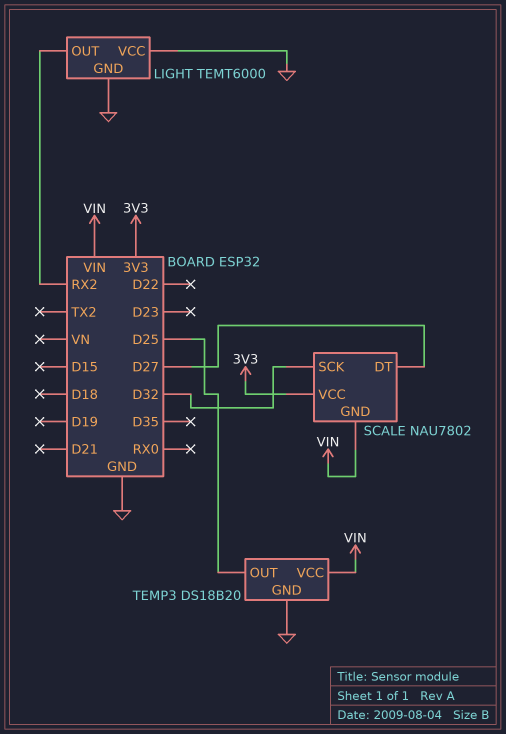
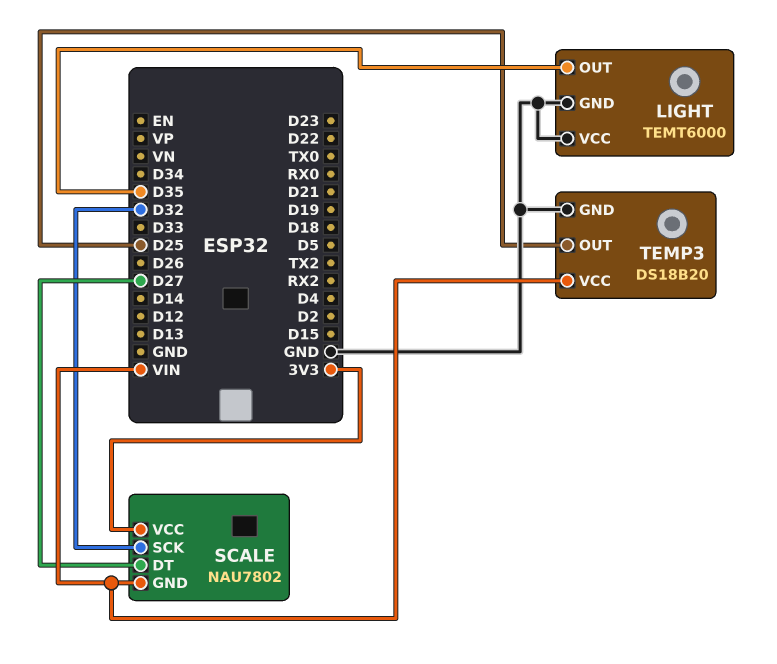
LIGHT pin OUT: RX2 -> D35

